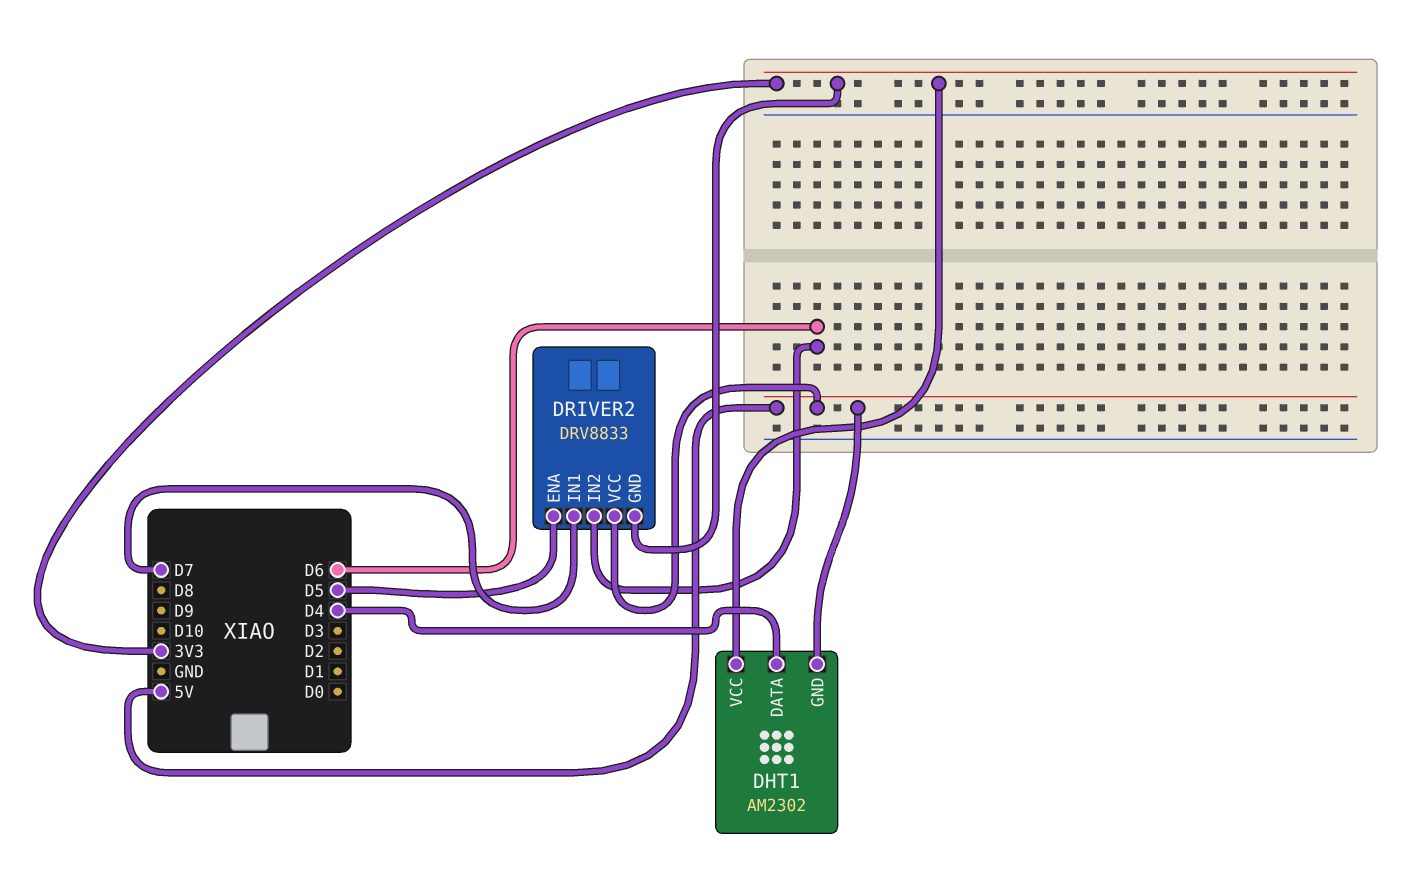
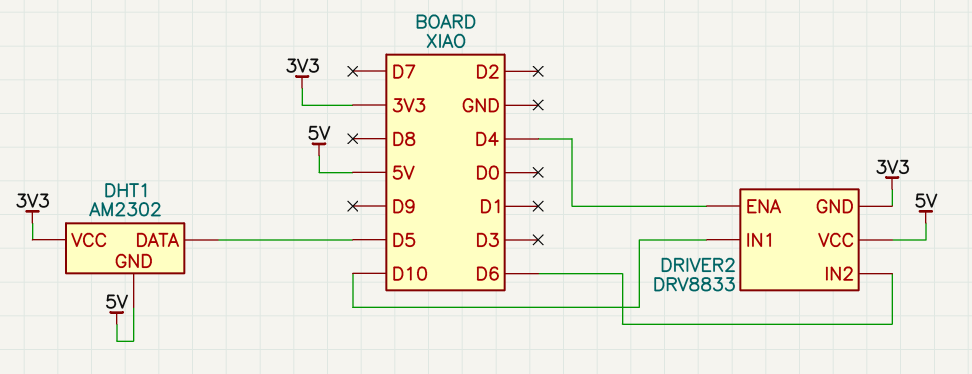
DHT1 pin DATA: D4 -> D5
DRIVER2 pin ENA: D5 -> D4
DRIVER2 pin IN1: D7 -> D10

